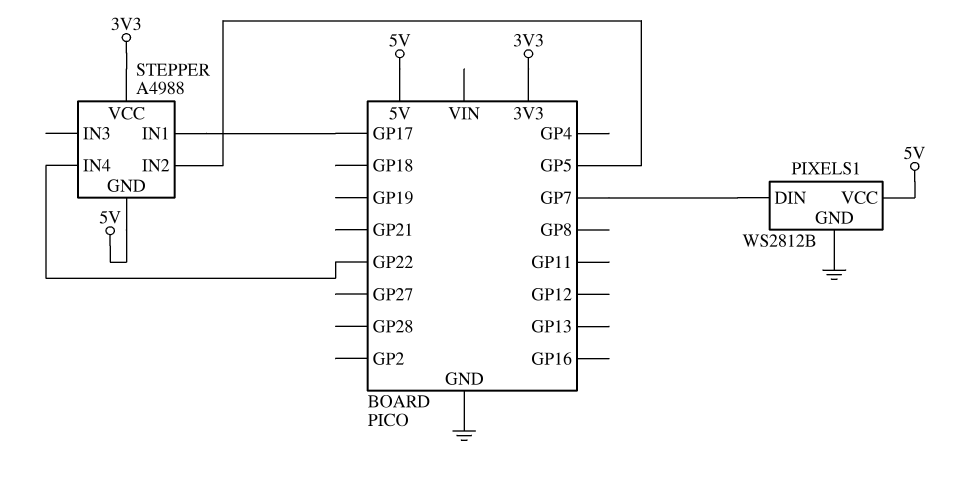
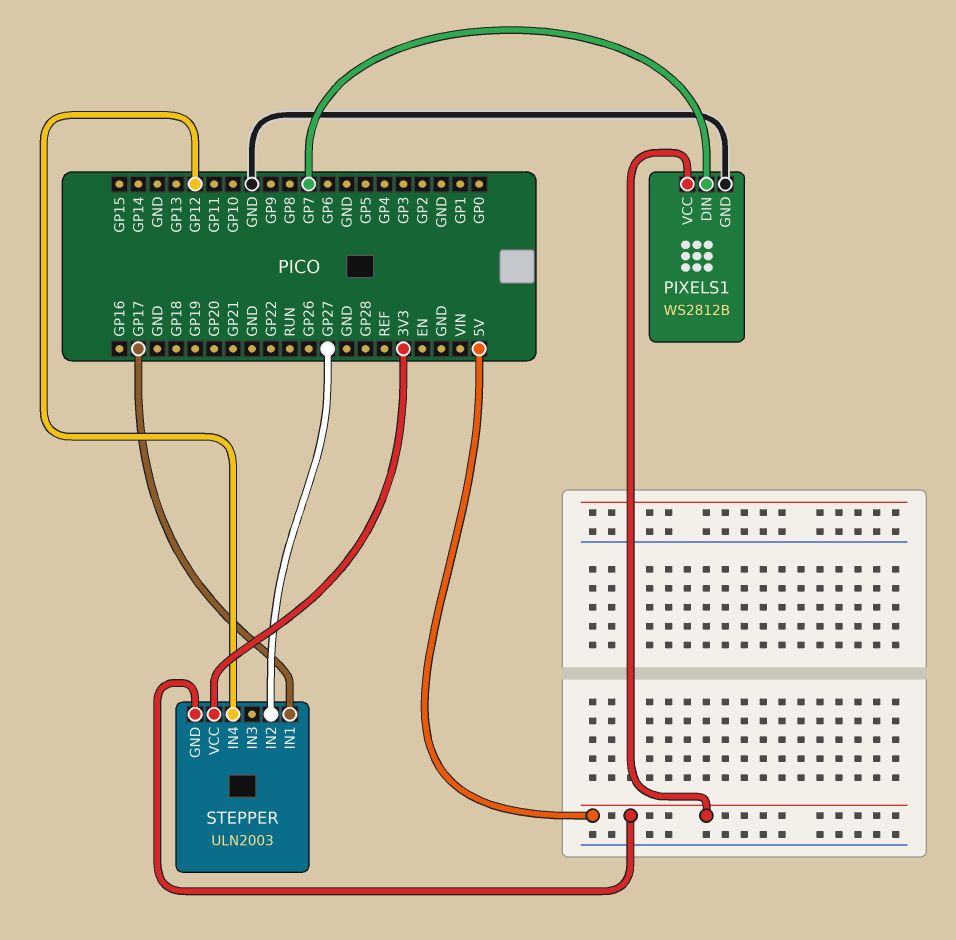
STEPPER: A4988 -> ULN2003
STEPPER pin IN2: GP5 -> GP27
STEPPER pin IN4: GP22 -> GP12

